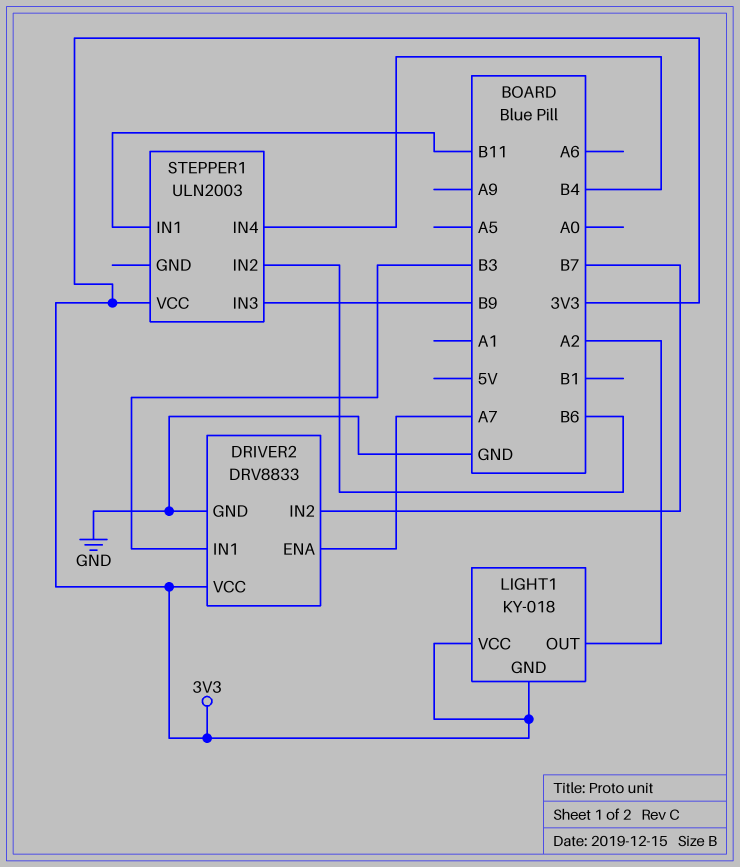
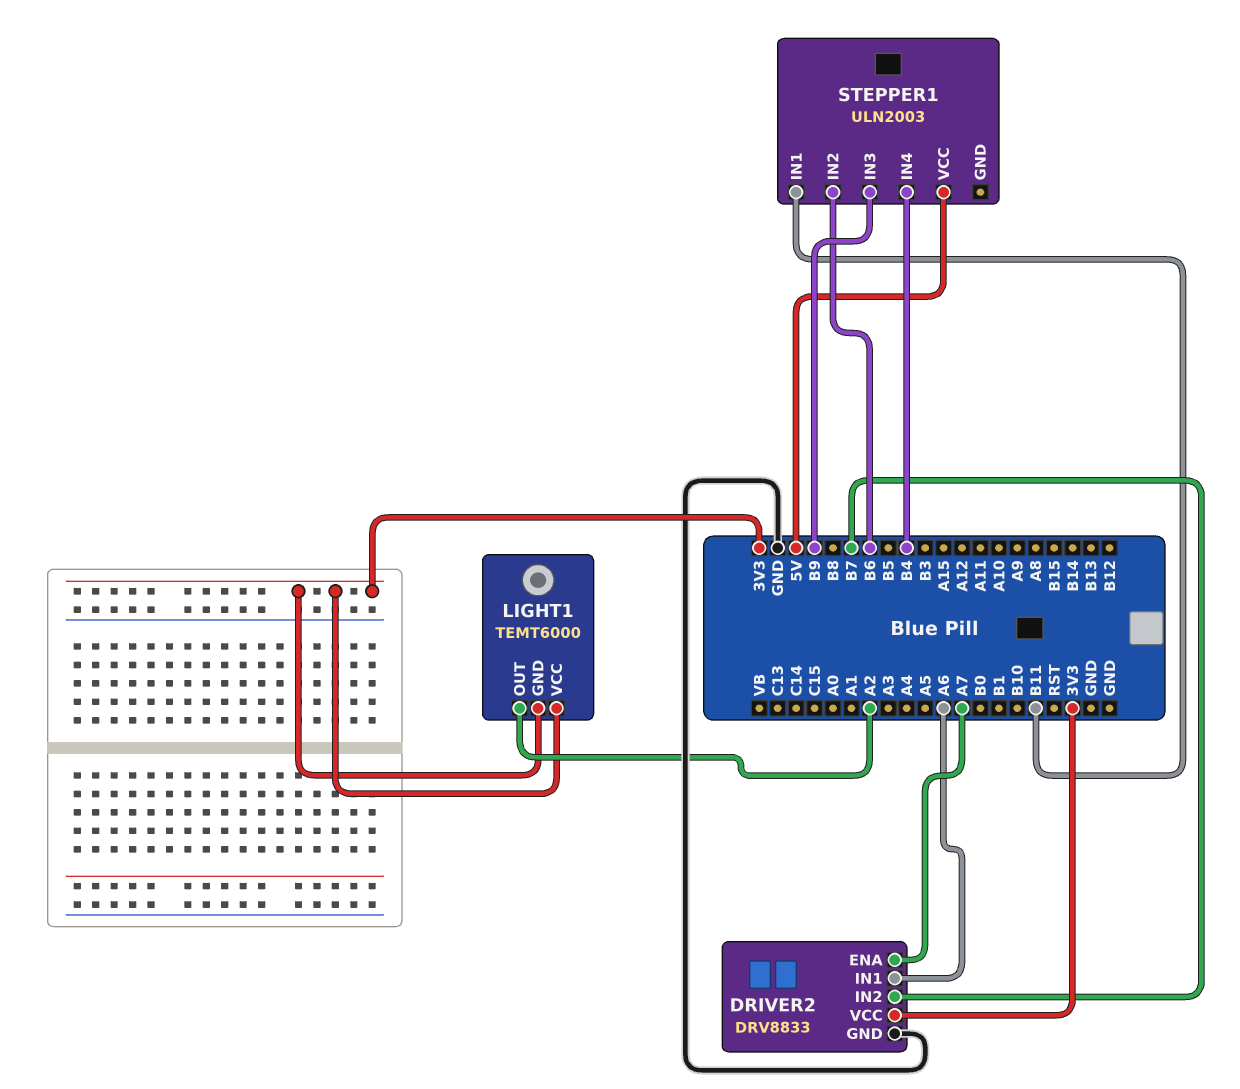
DRIVER2 pin IN1: B3 -> A6
LIGHT1: KY-018 -> TEMT6000
STEPPER1 pin VCC: 3V3 -> 5V

